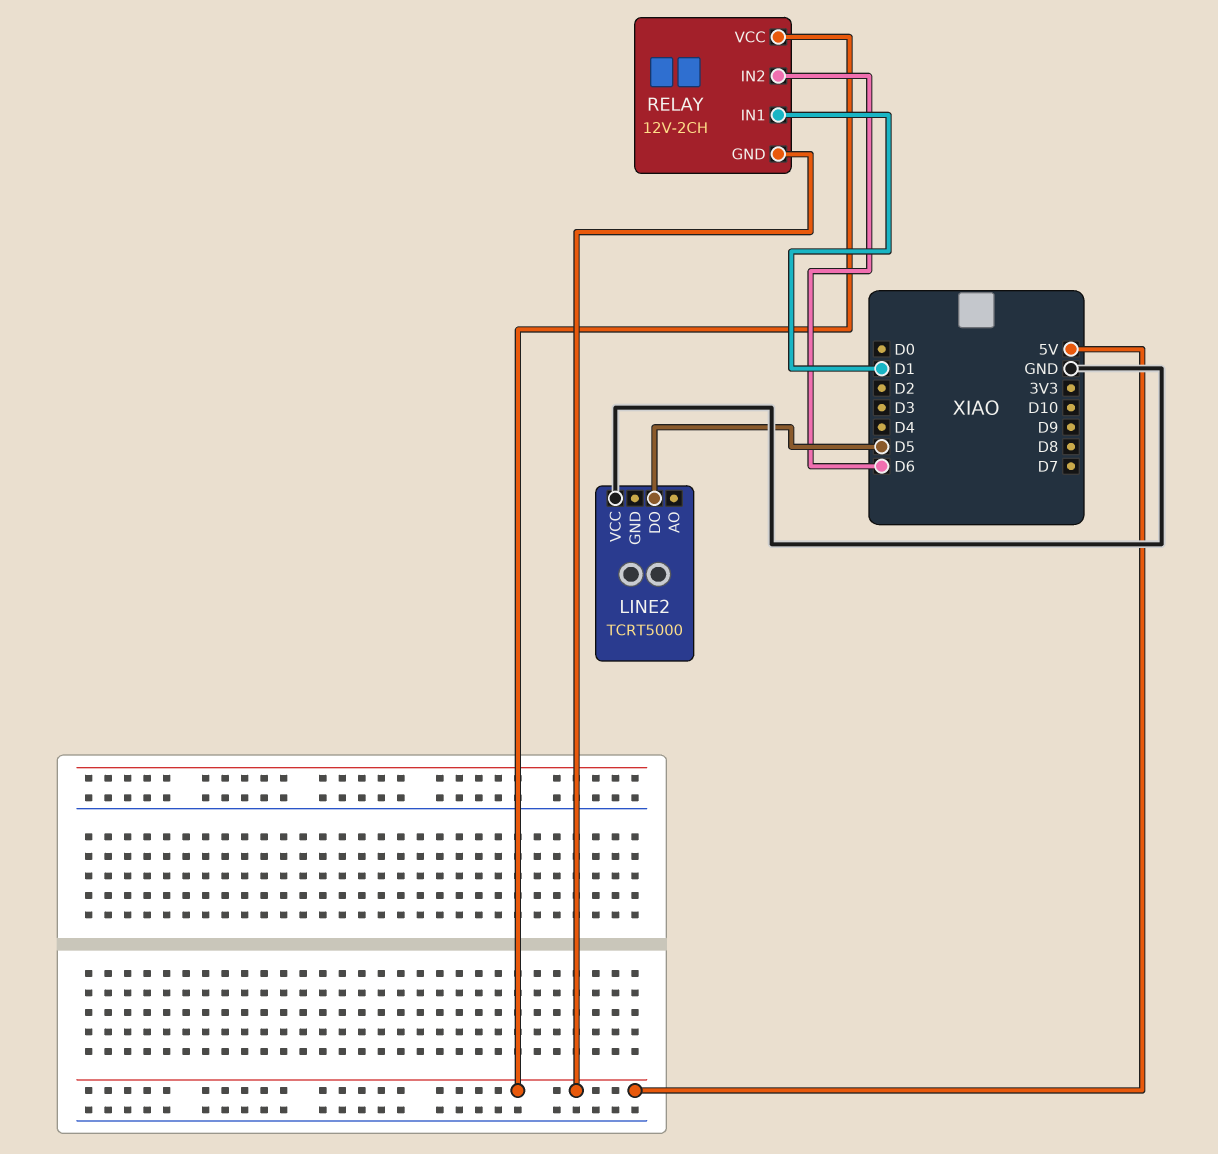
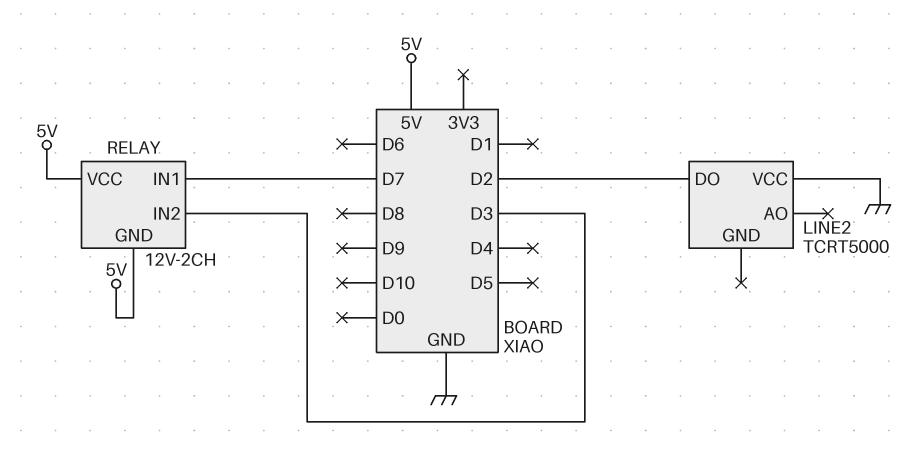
LINE2 pin DO: D5 -> D2
RELAY pin IN1: D1 -> D7
RELAY pin IN2: D6 -> D3

